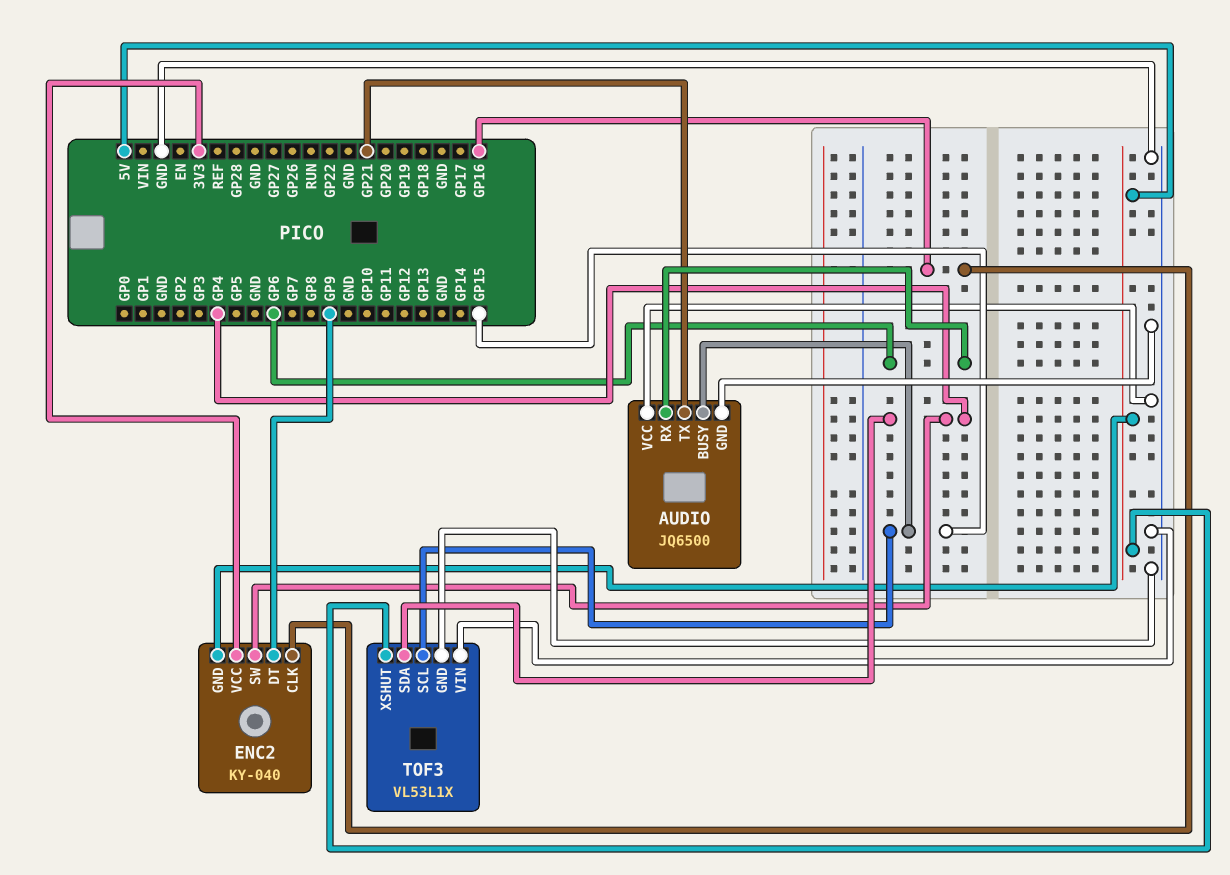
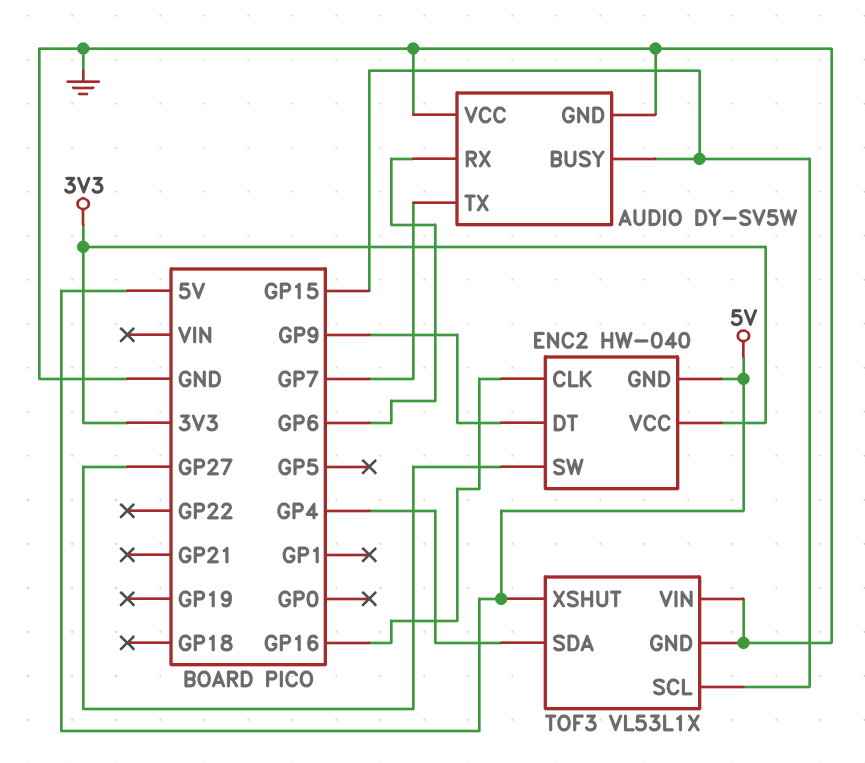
AUDIO: JQ6500 -> DY-SV5W
AUDIO pin TX: GP21 -> GP7
ENC2: KY-040 -> HW-040
ENC2 pin SW: GP4 -> GP27

